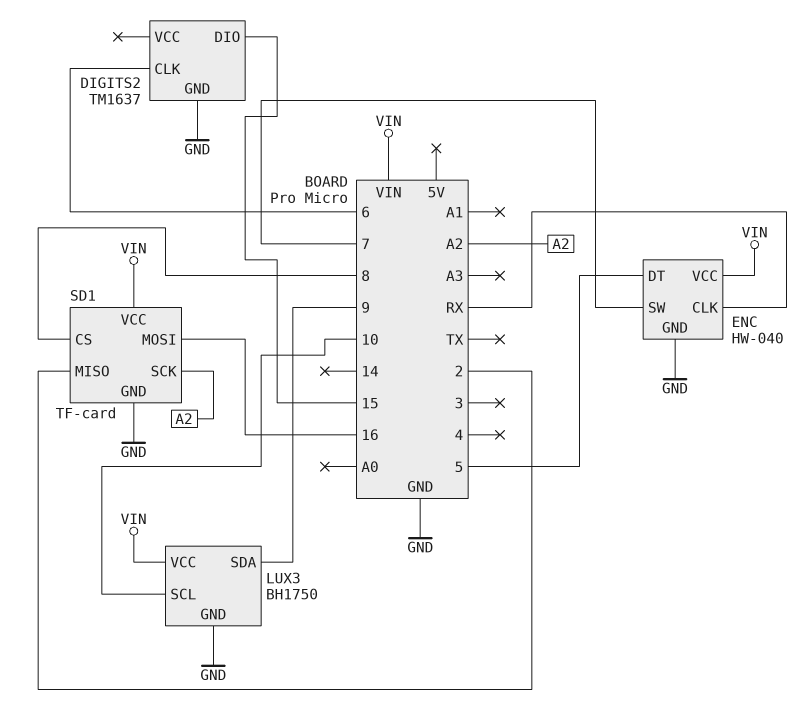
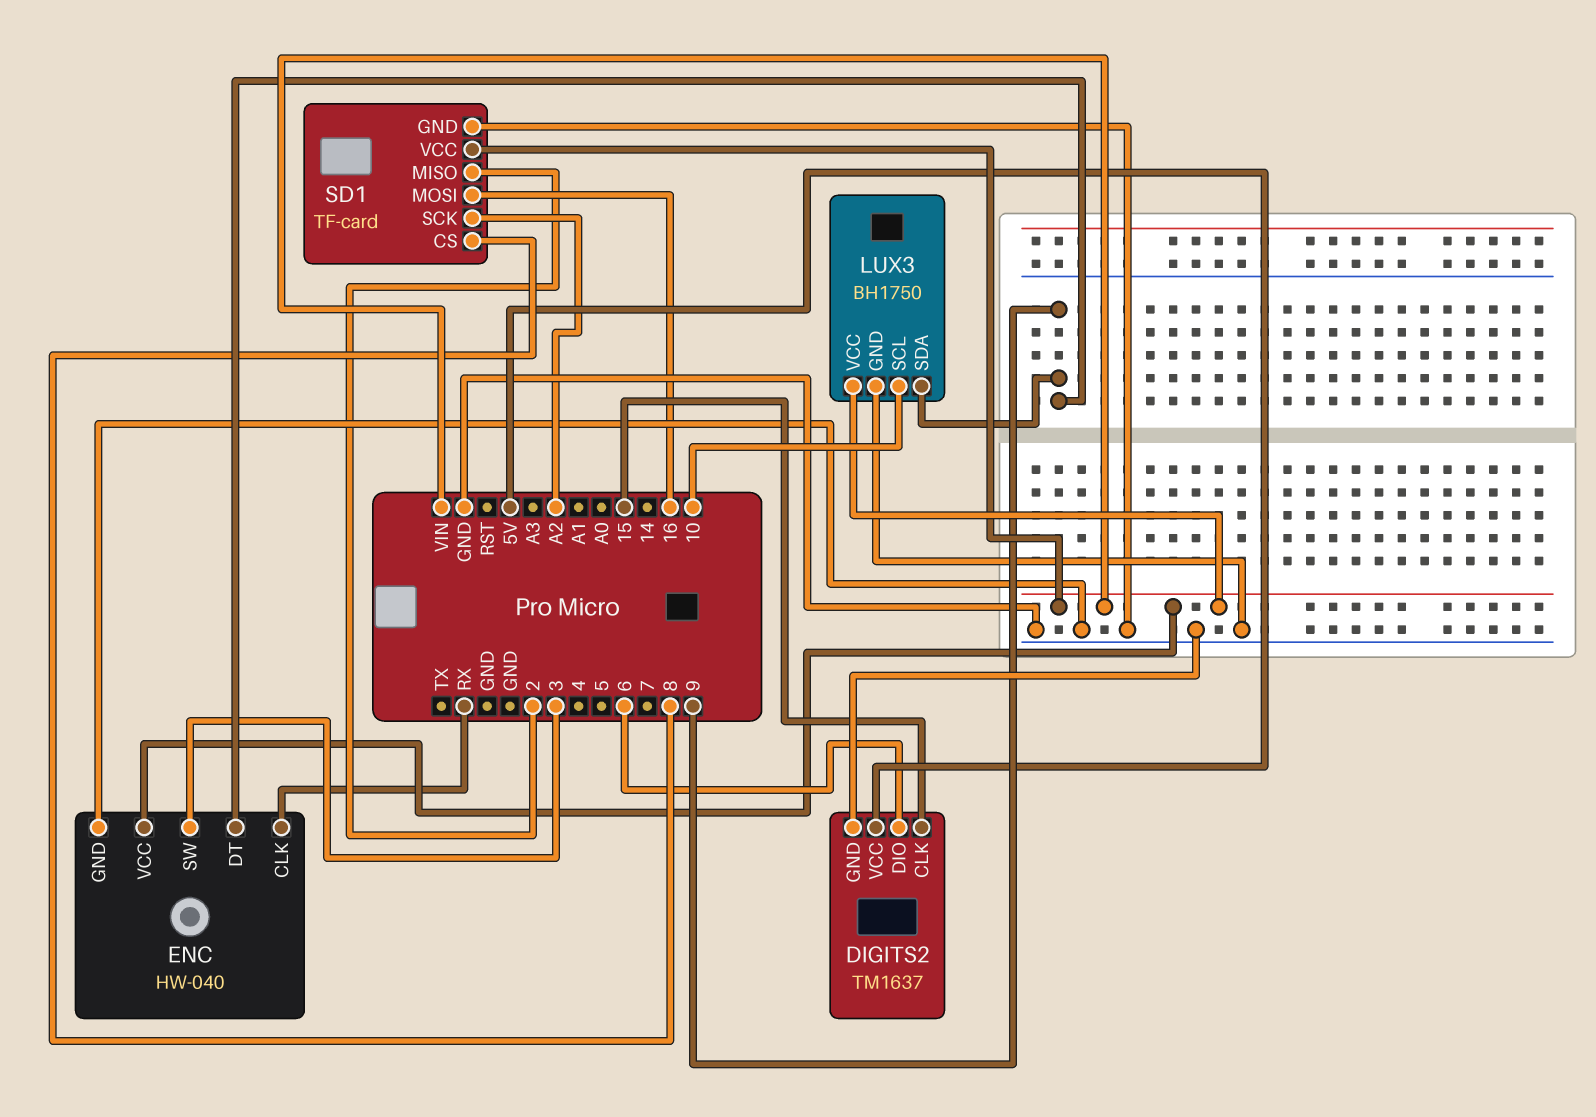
DIGITS2 pin CLK: 6 -> 15
DIGITS2 pin DIO: 15 -> 6
DIGITS2 pin VCC: none -> 5V
ENC pin DT: 5 -> 9
ENC pin SW: 7 -> 3

